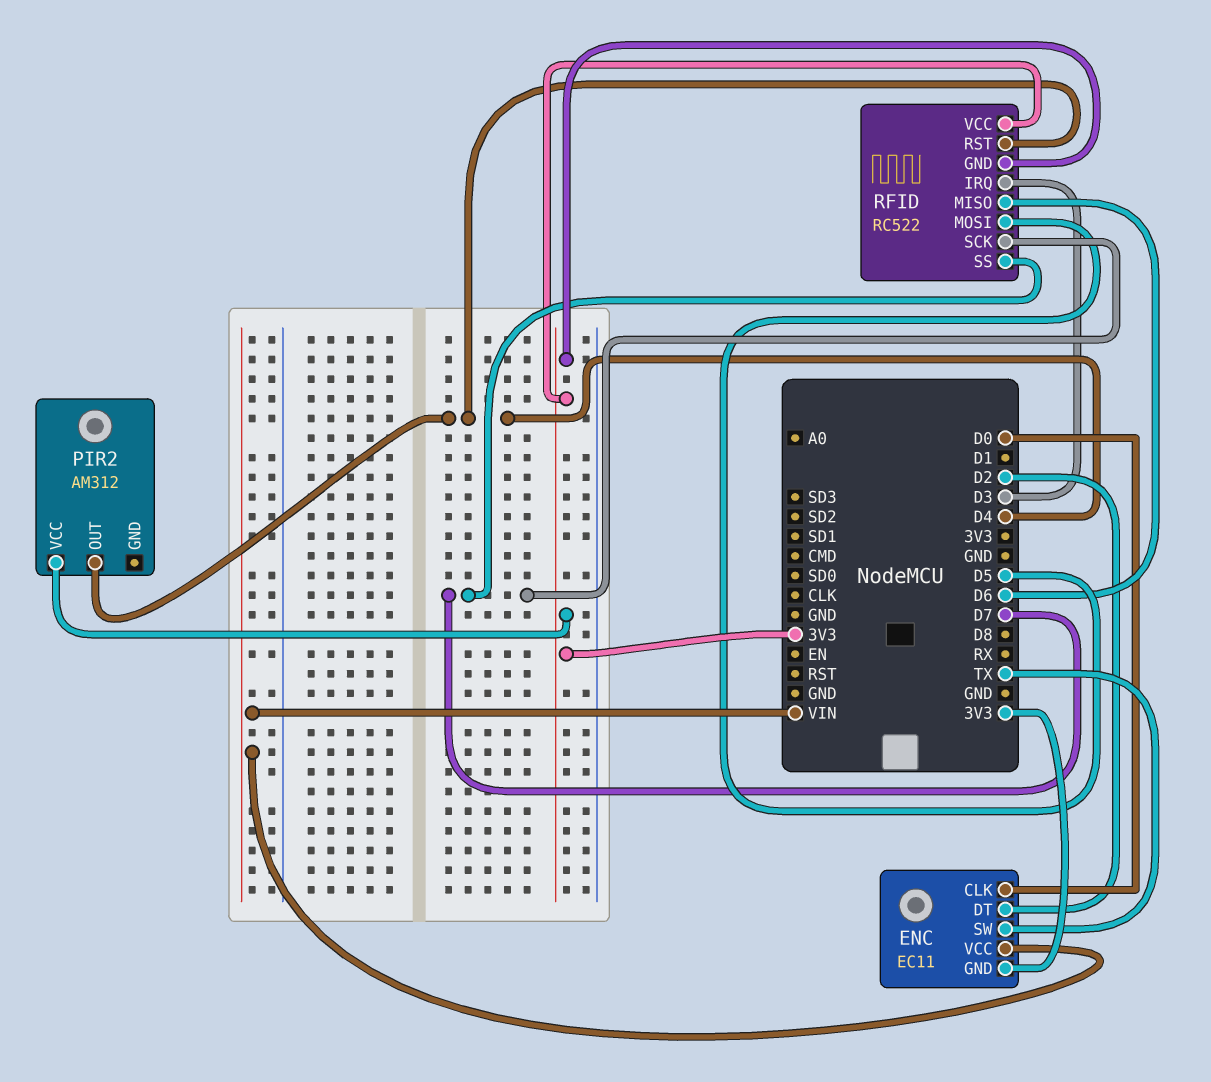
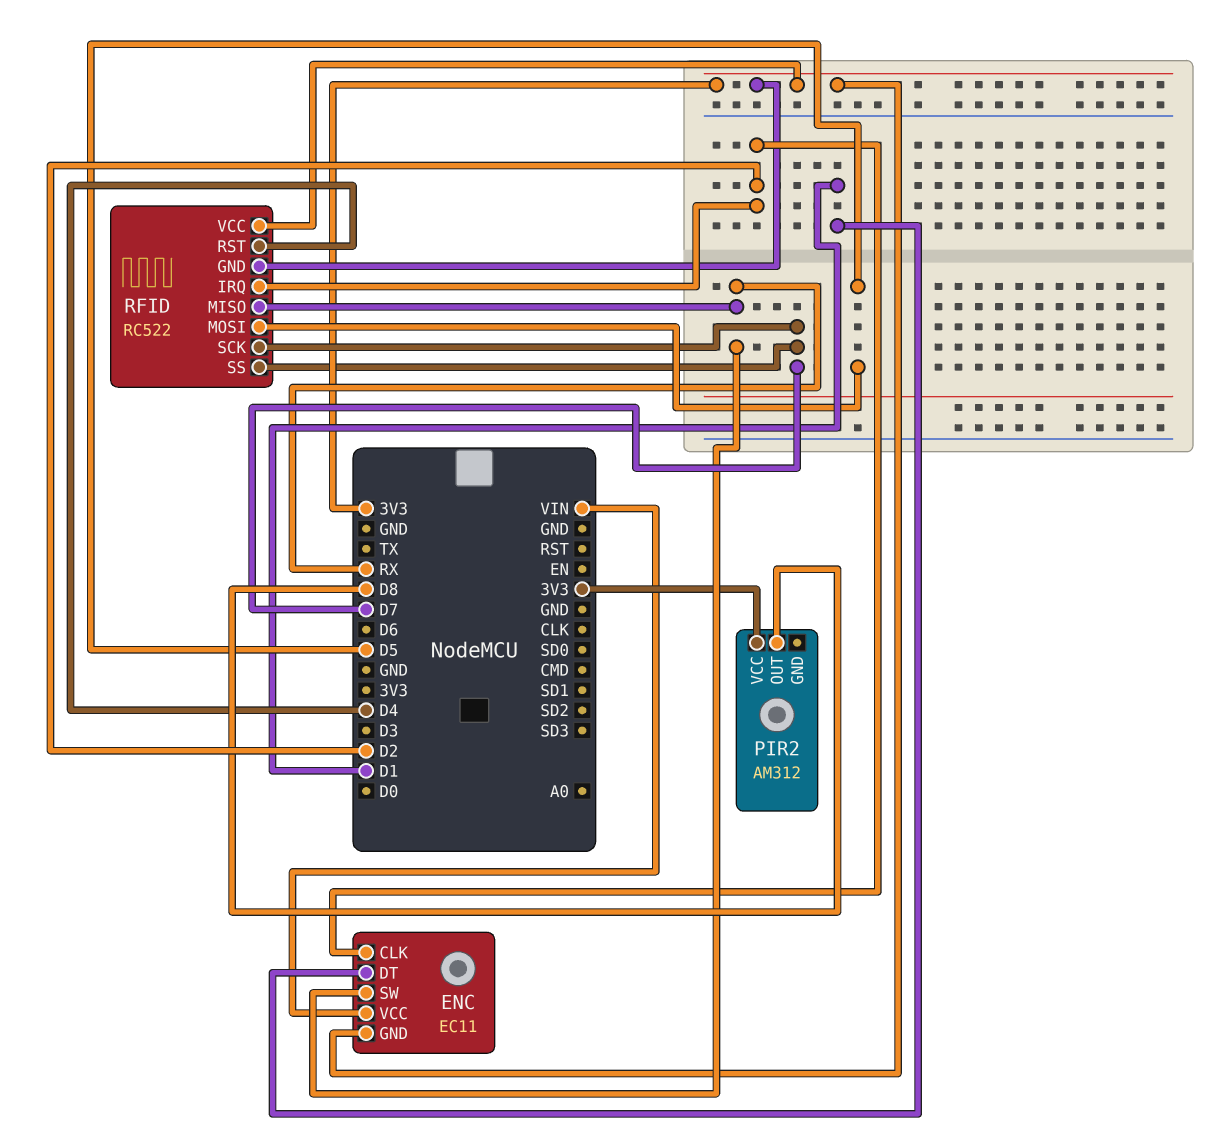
ENC pin CLK: D0 -> D2
ENC pin DT: D2 -> D1
ENC pin SW: TX -> RX
PIR2 pin OUT: D4 -> D8
RFID pin IRQ: D3 -> D2
RFID pin MISO: D6 -> RX

